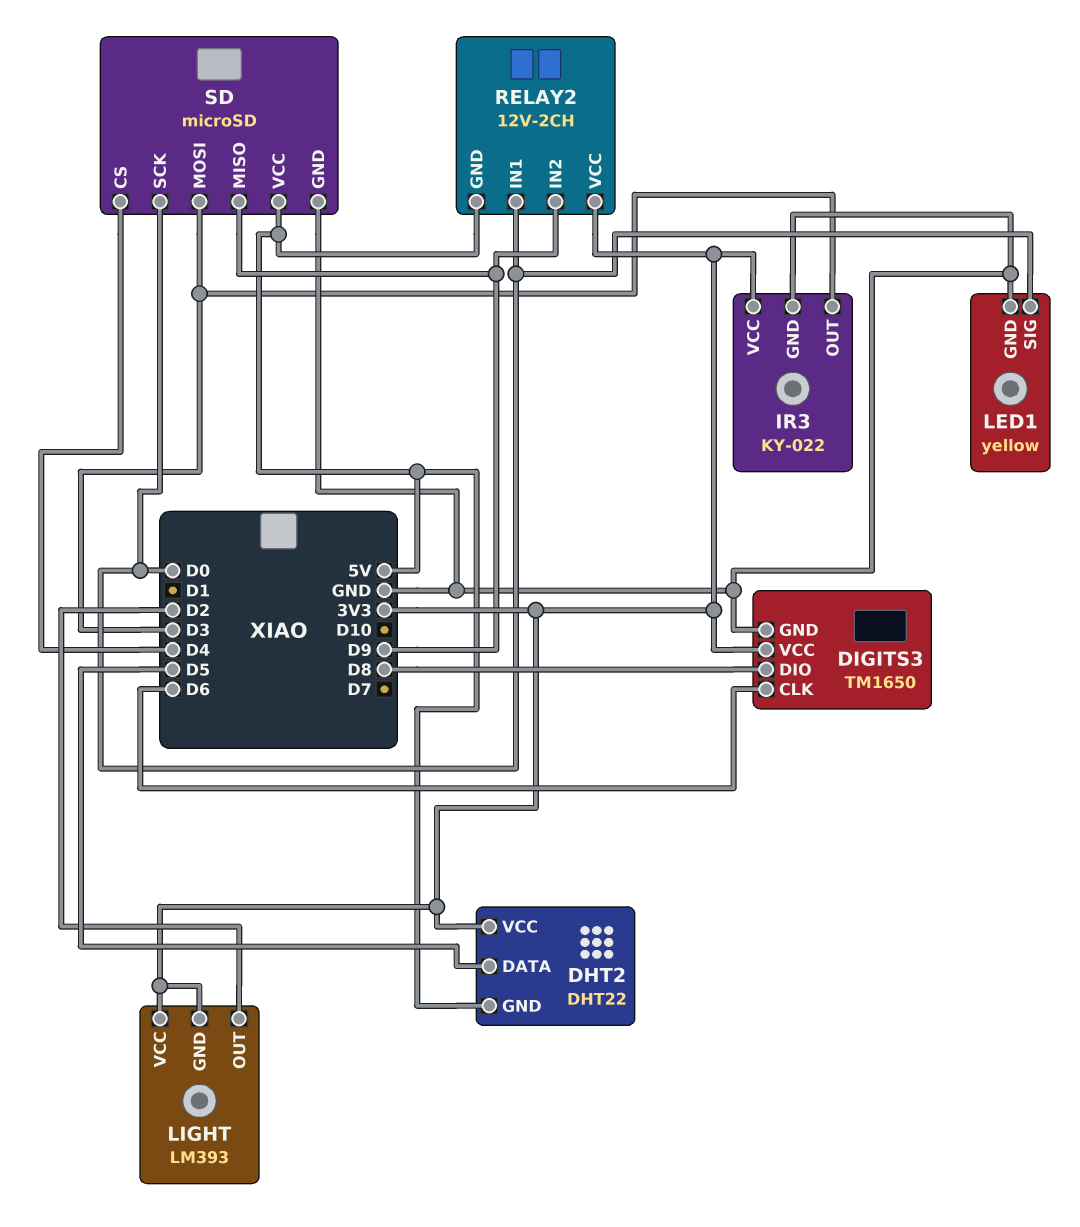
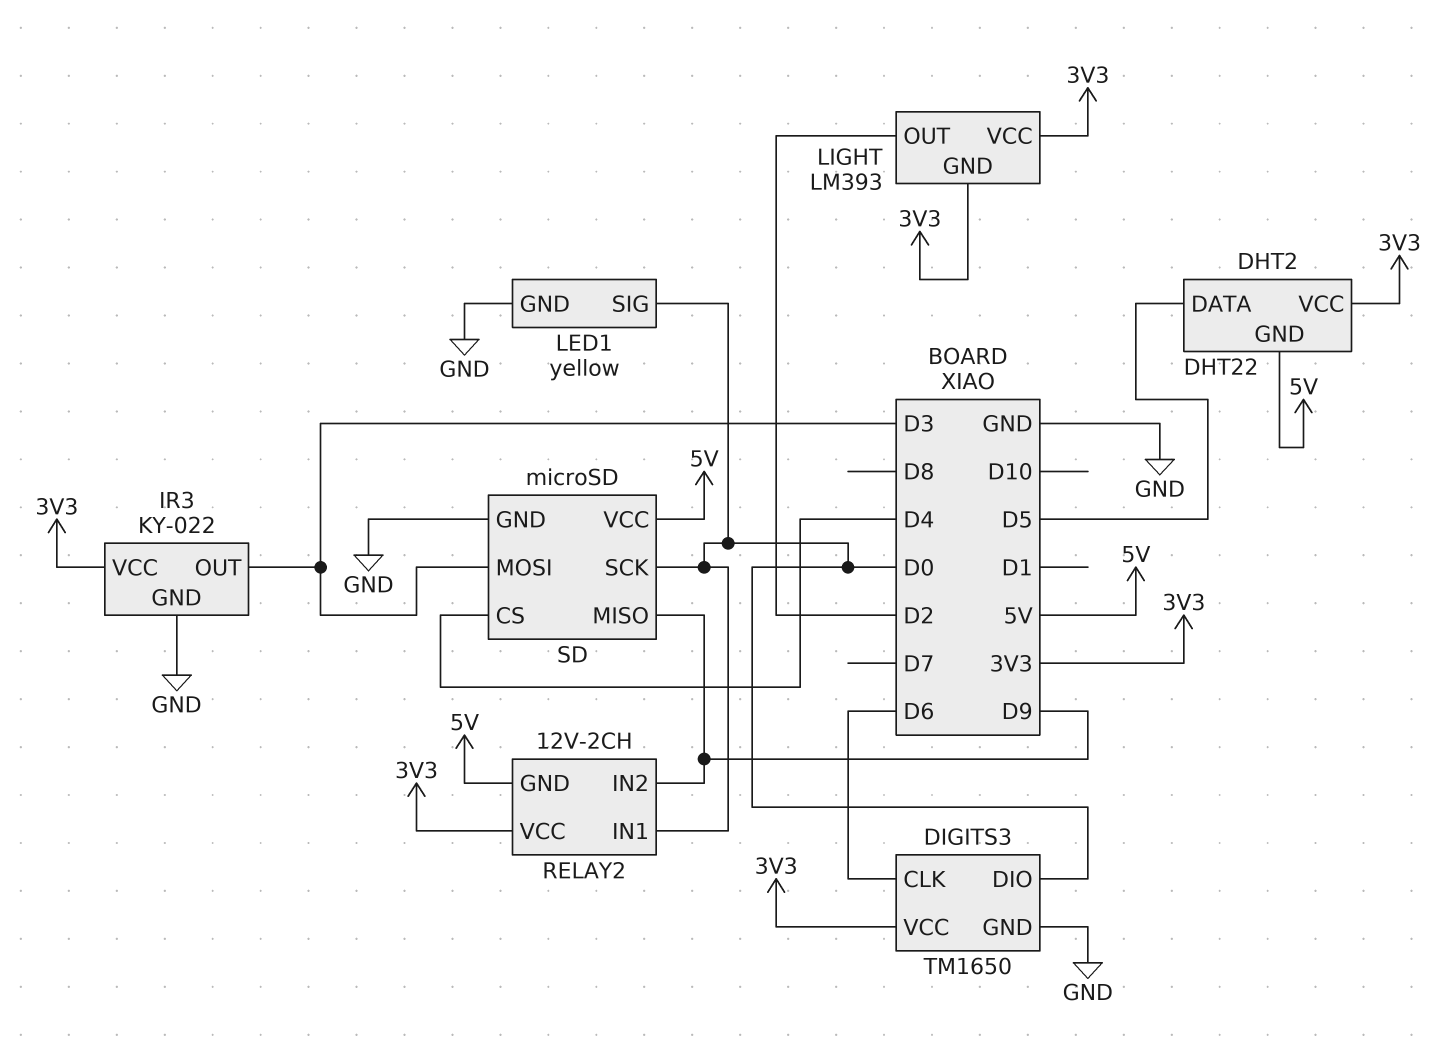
DIGITS3 pin DIO: D8 -> D0

